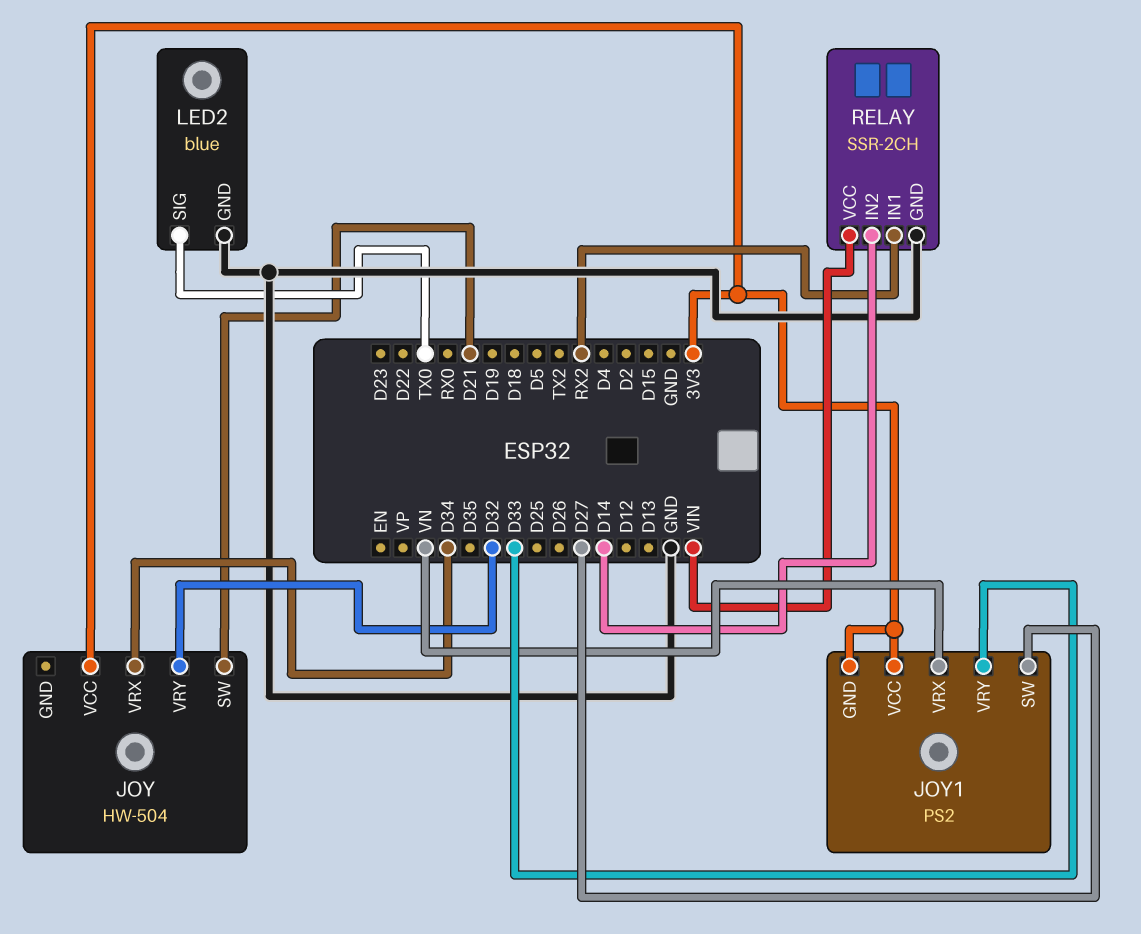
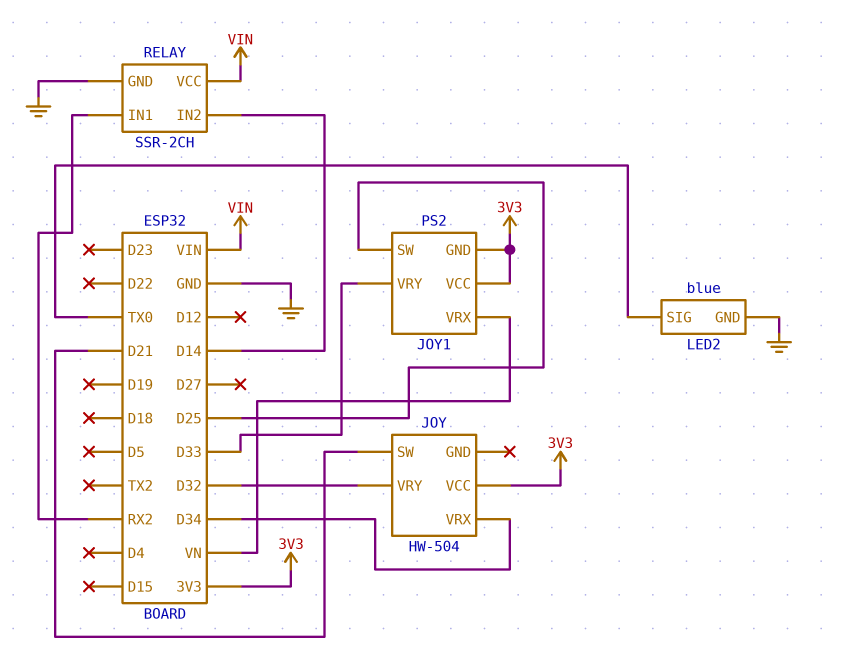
JOY1 pin SW: D27 -> D25

